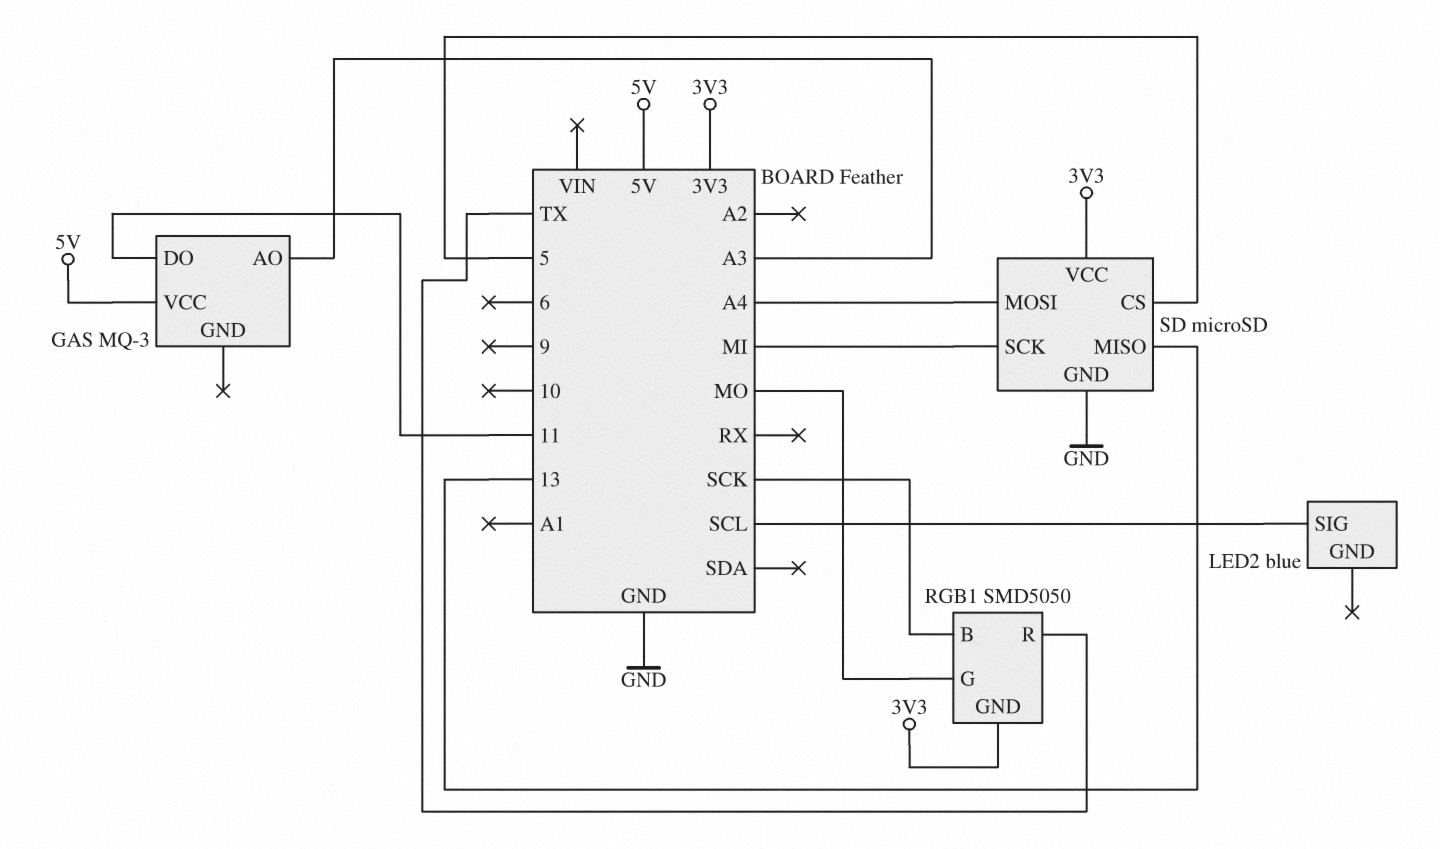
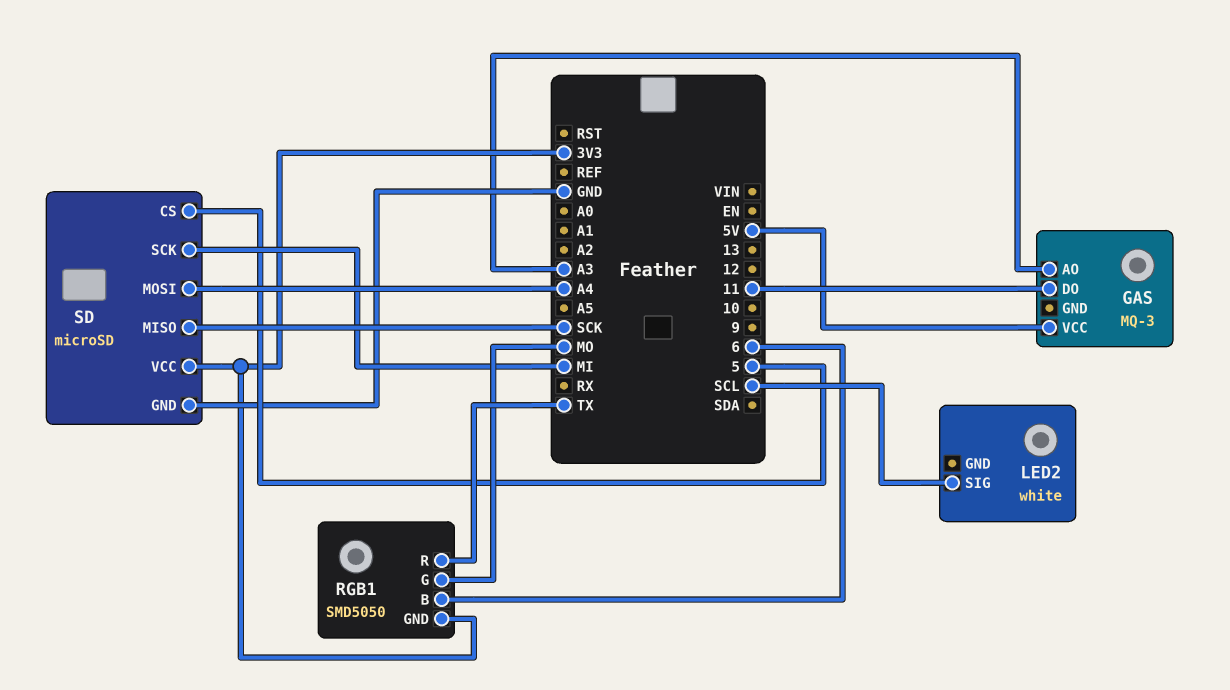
LED2: blue -> white
RGB1 pin B: SCK -> 6
SD pin MISO: 13 -> SCK

